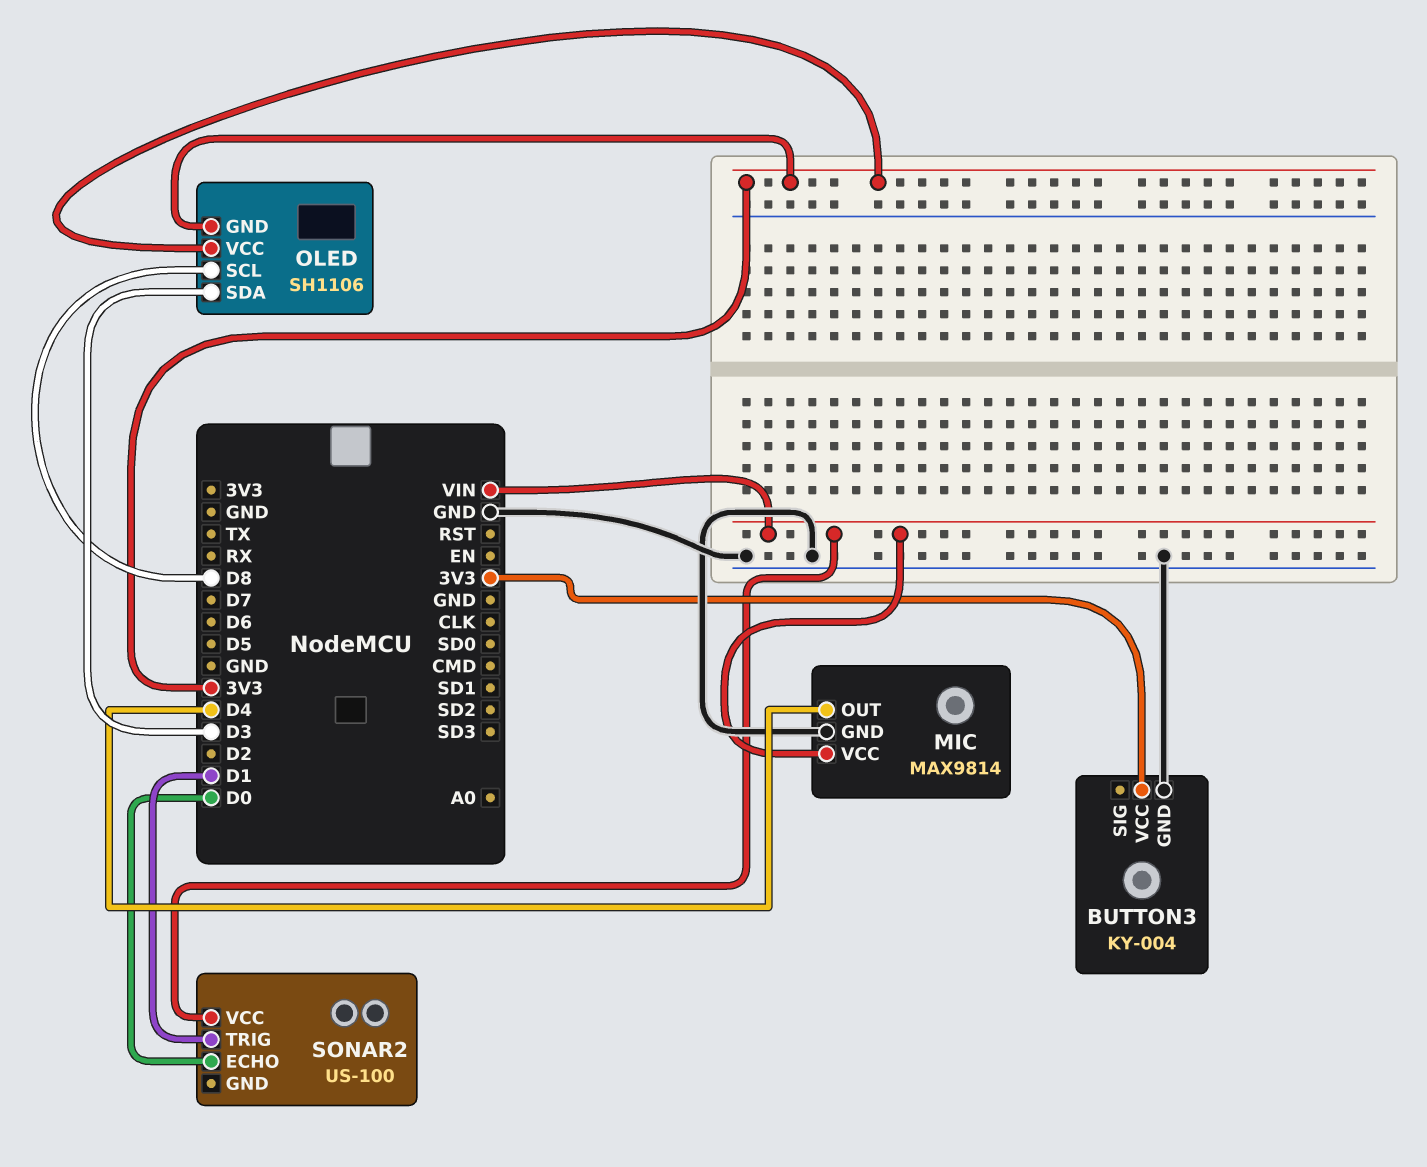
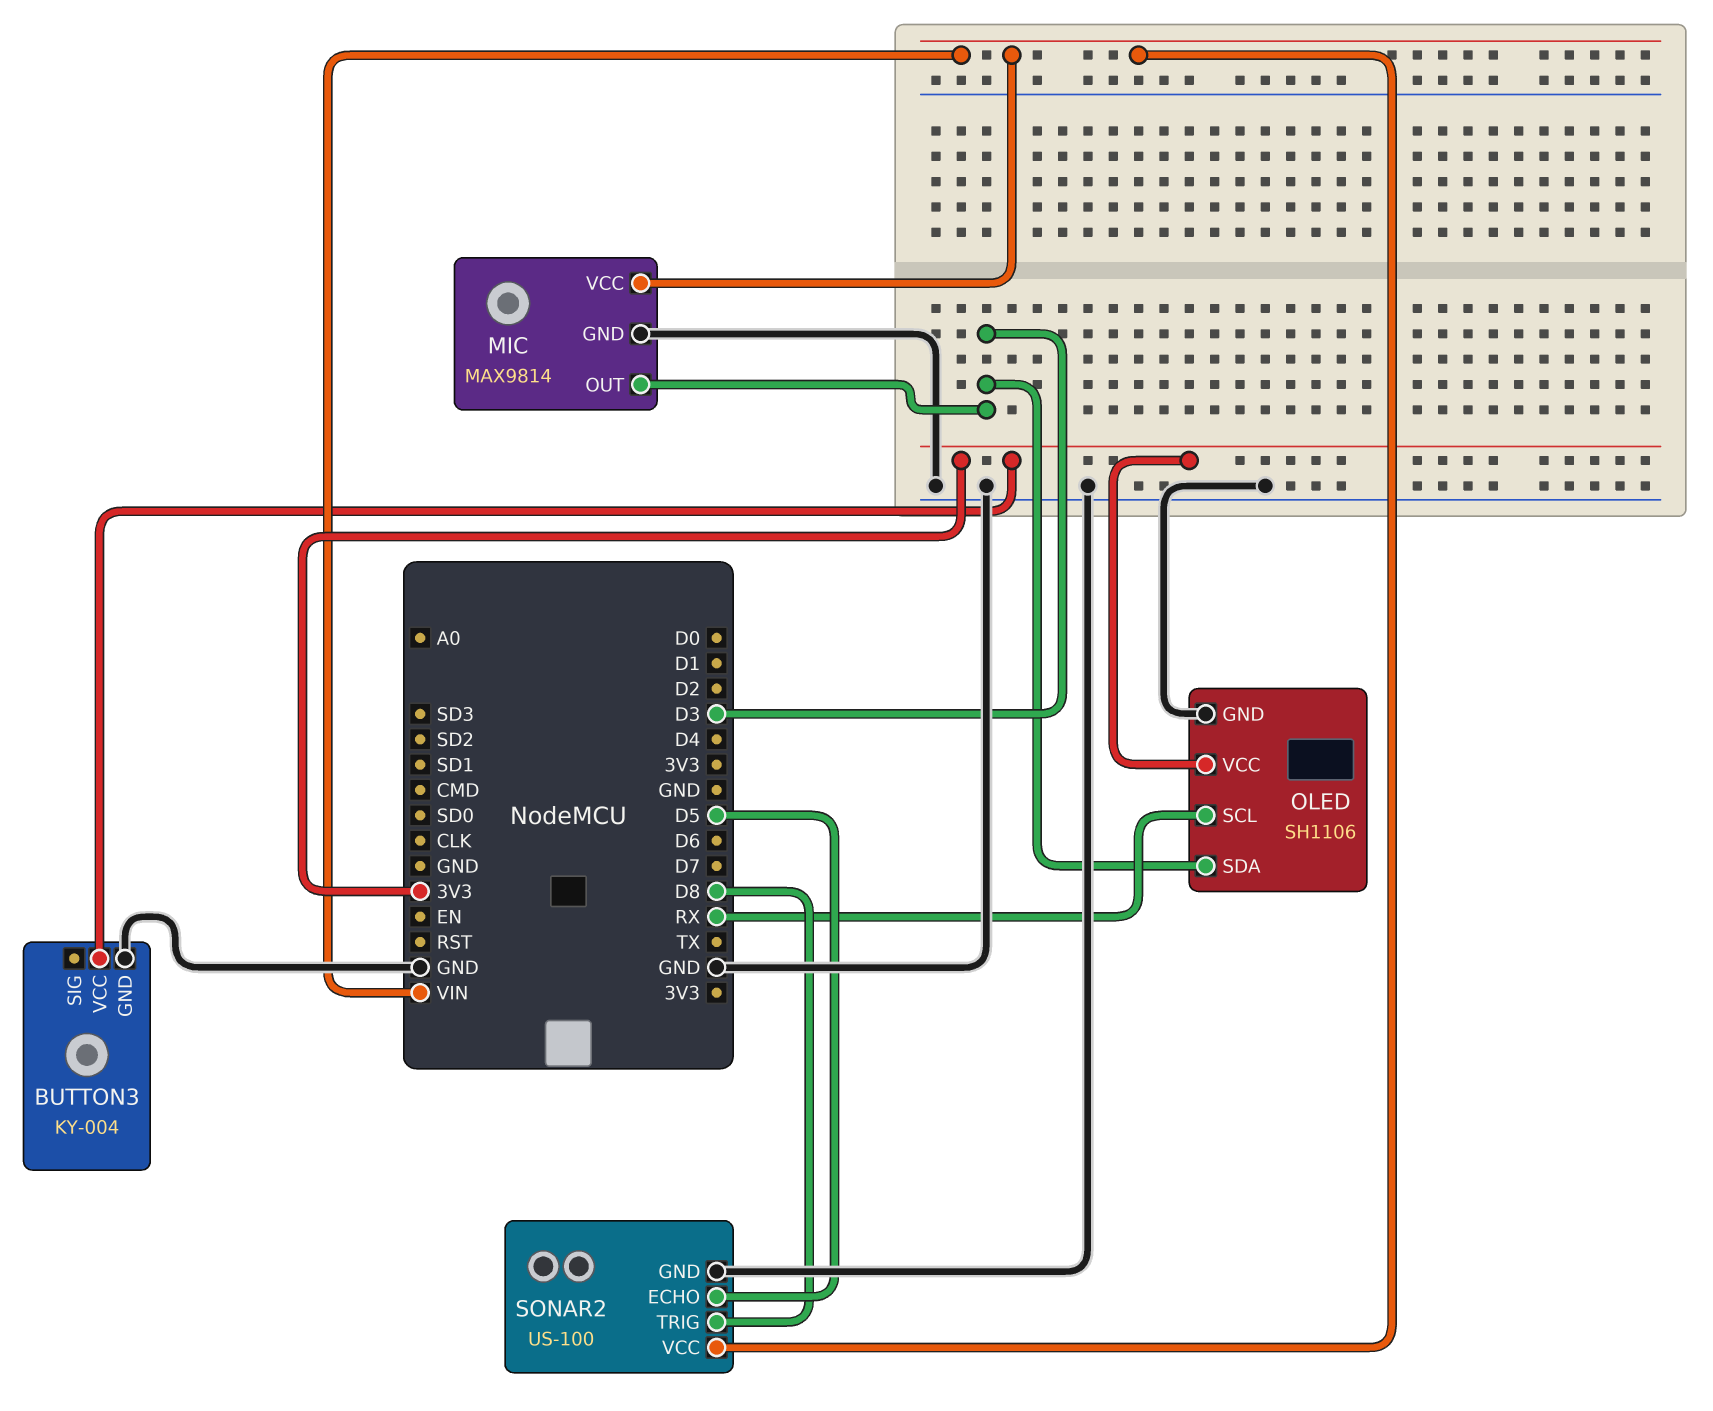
MIC pin OUT: D4 -> D3
OLED pin GND: 3V3 -> GND
OLED pin SCL: D8 -> RX
SONAR2 pin ECHO: D0 -> D5
SONAR2 pin GND: none -> GND
SONAR2 pin TRIG: D1 -> D8

